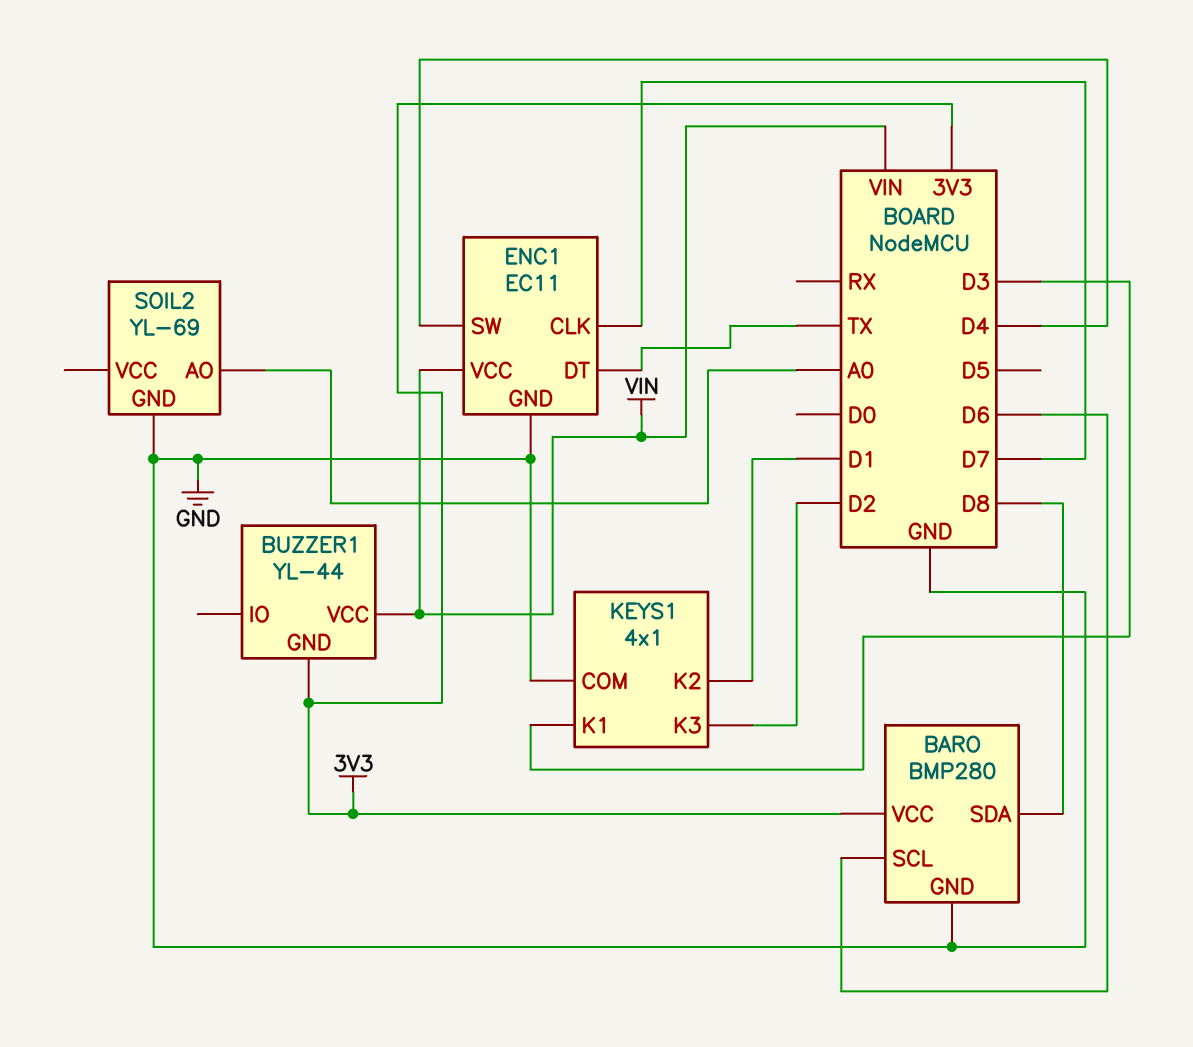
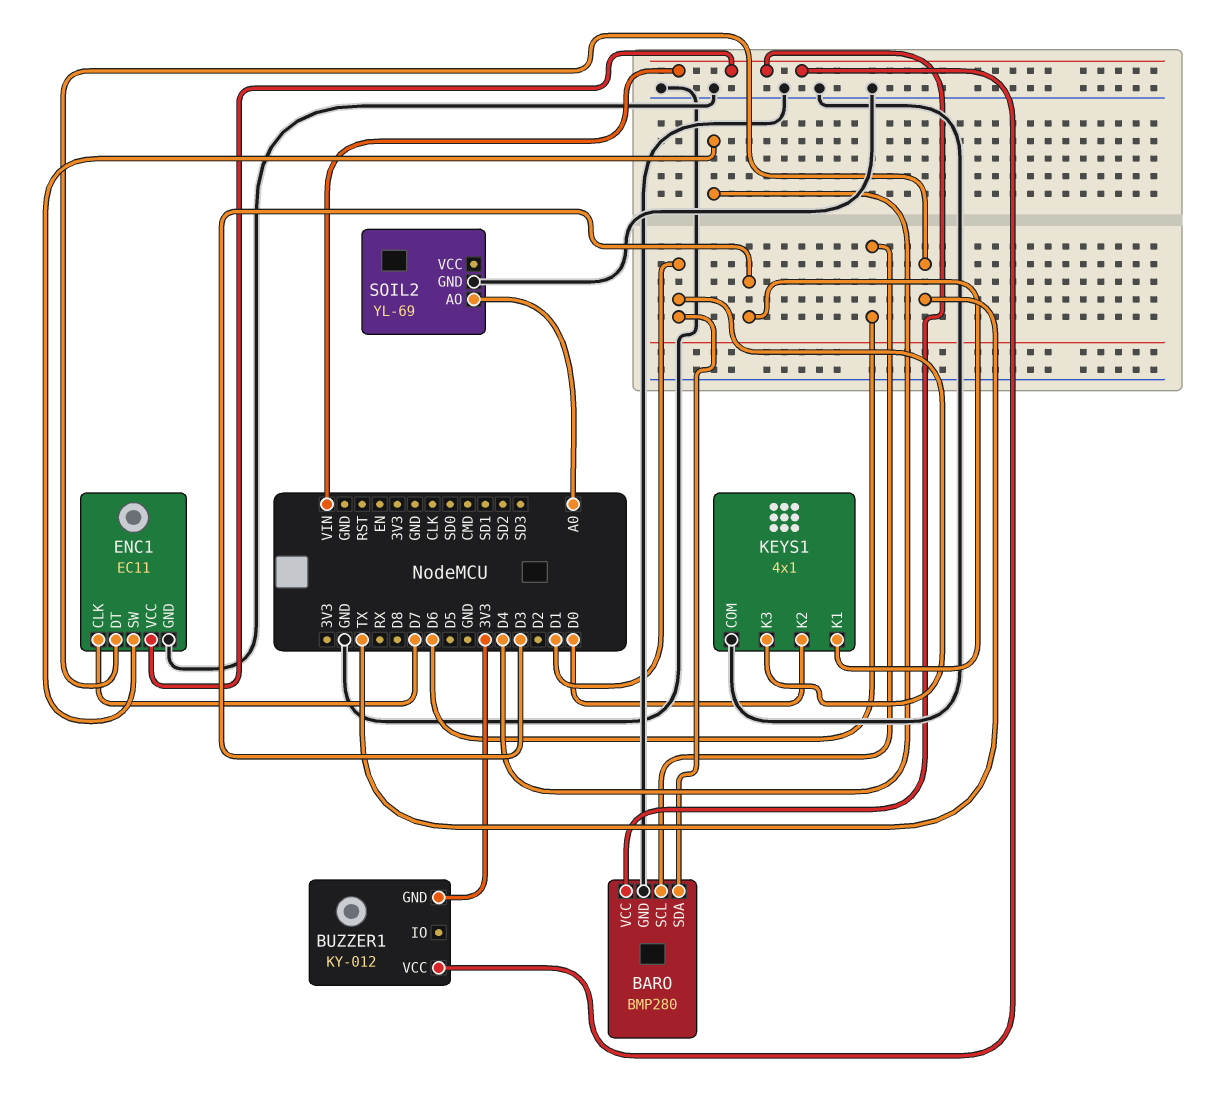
BARO pin SDA: D8 -> D1
BARO pin VCC: 3V3 -> VIN
BUZZER1: YL-44 -> KY-012
KEYS1 pin K2: D1 -> D0
KEYS1 pin K3: D2 -> D1

